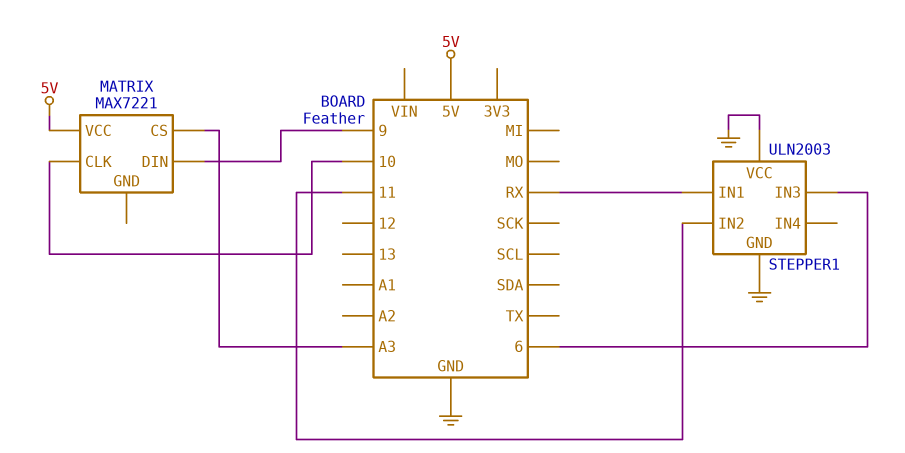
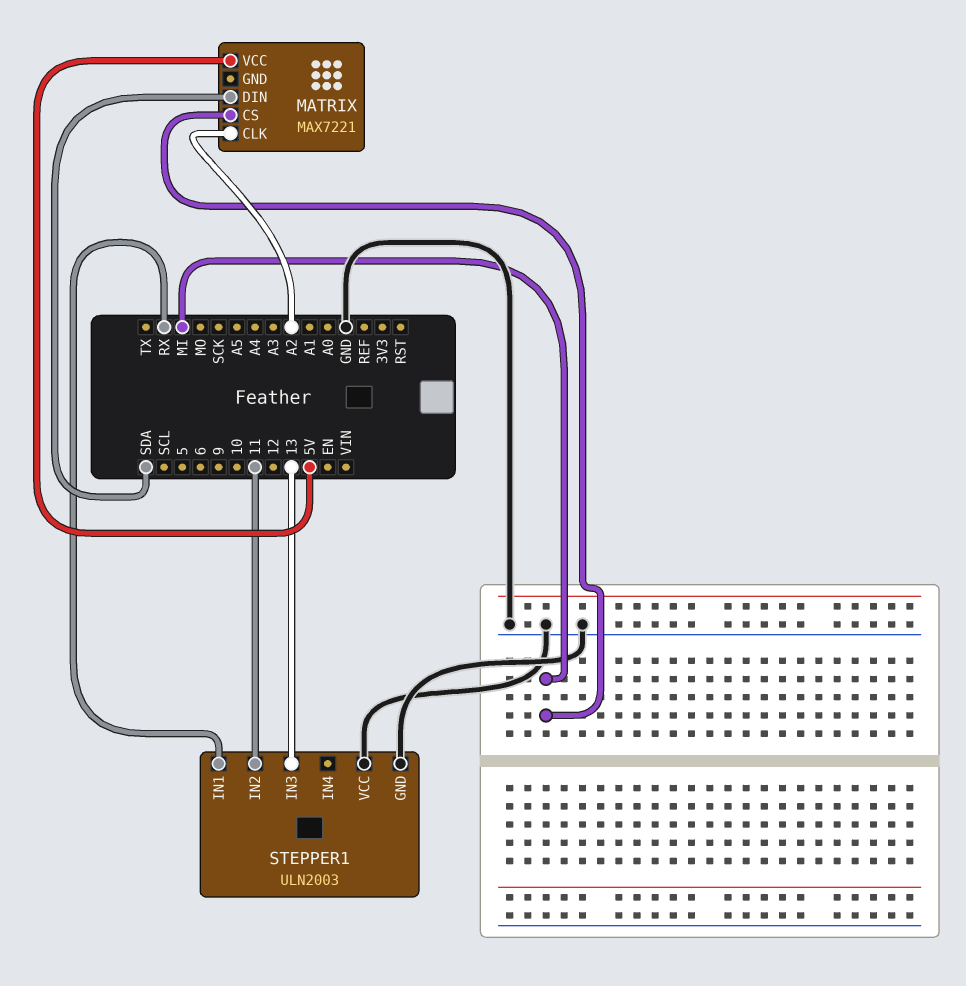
MATRIX pin CLK: 10 -> A2
MATRIX pin CS: A3 -> MI
MATRIX pin DIN: 9 -> SDA
STEPPER1 pin IN3: 6 -> 13

